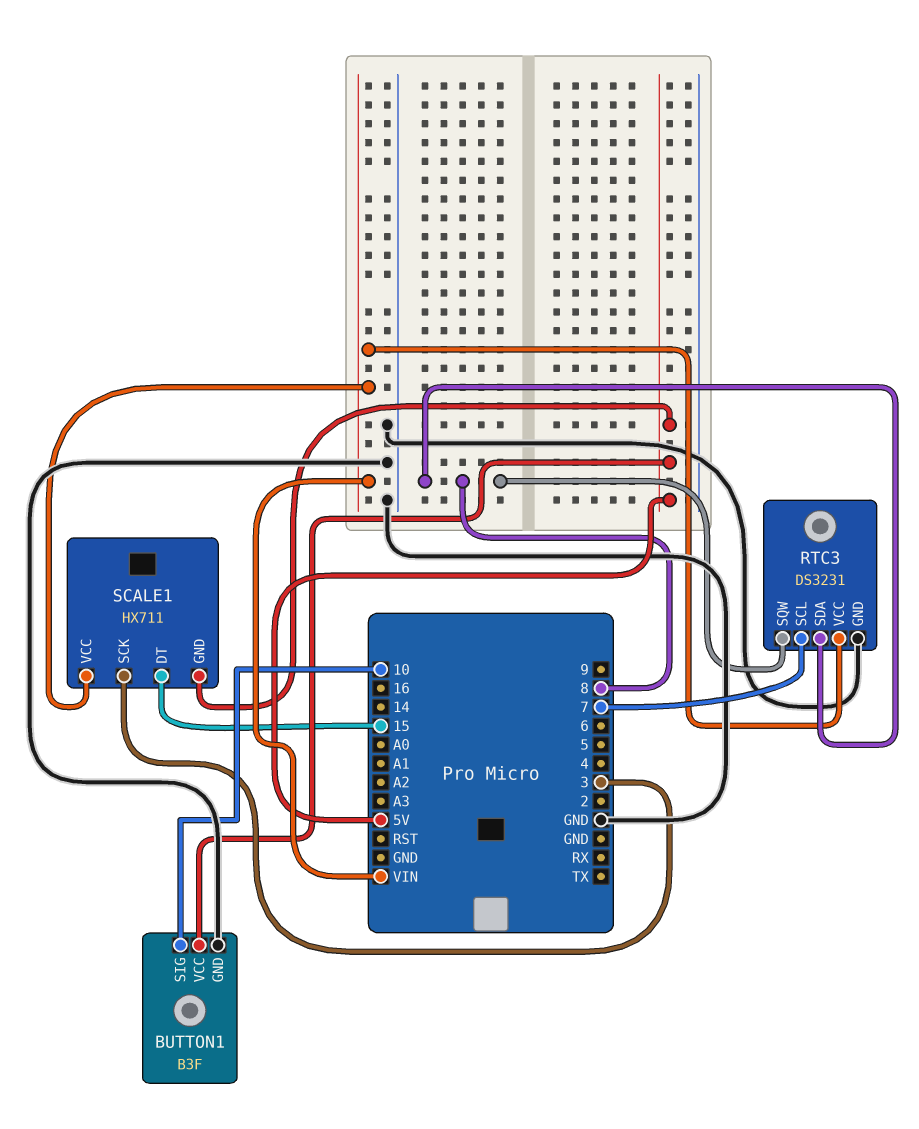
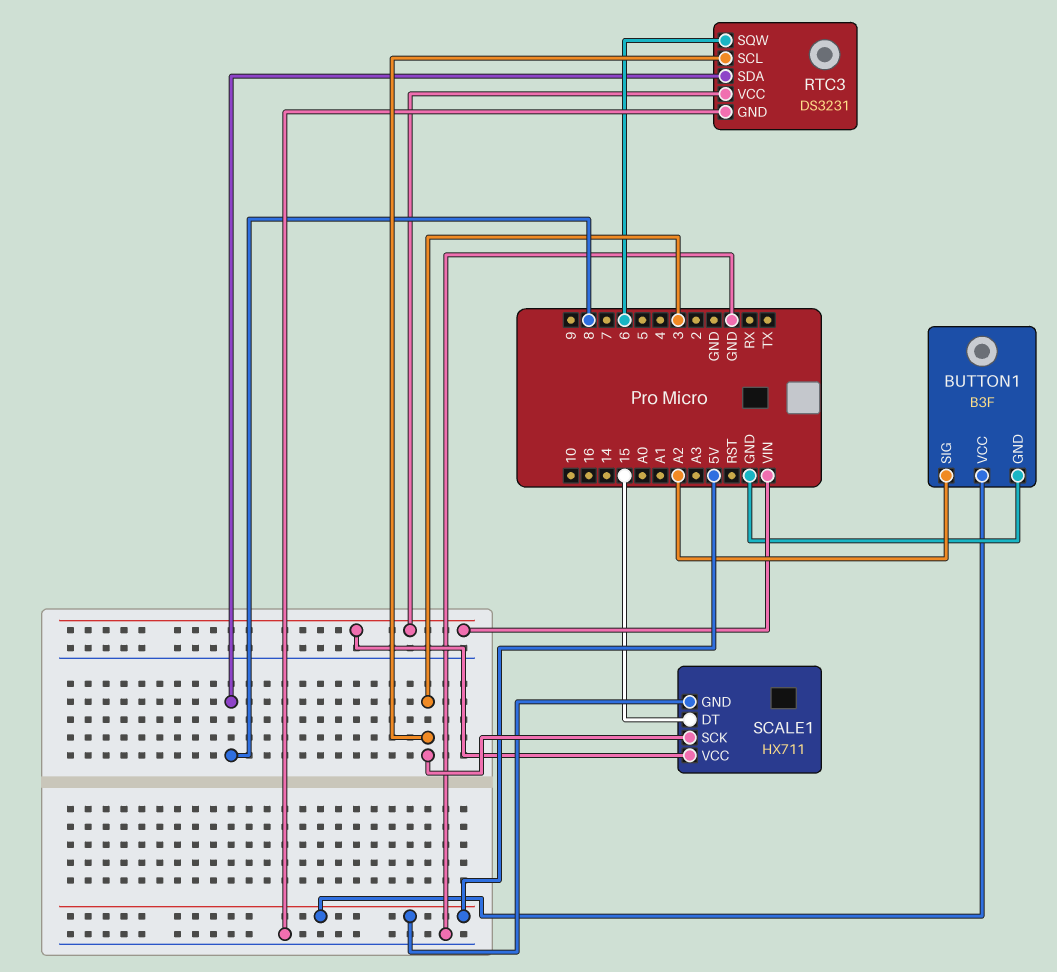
BUTTON1 pin SIG: 10 -> A2
RTC3 pin SCL: 7 -> 3
RTC3 pin SQW: 8 -> 6

